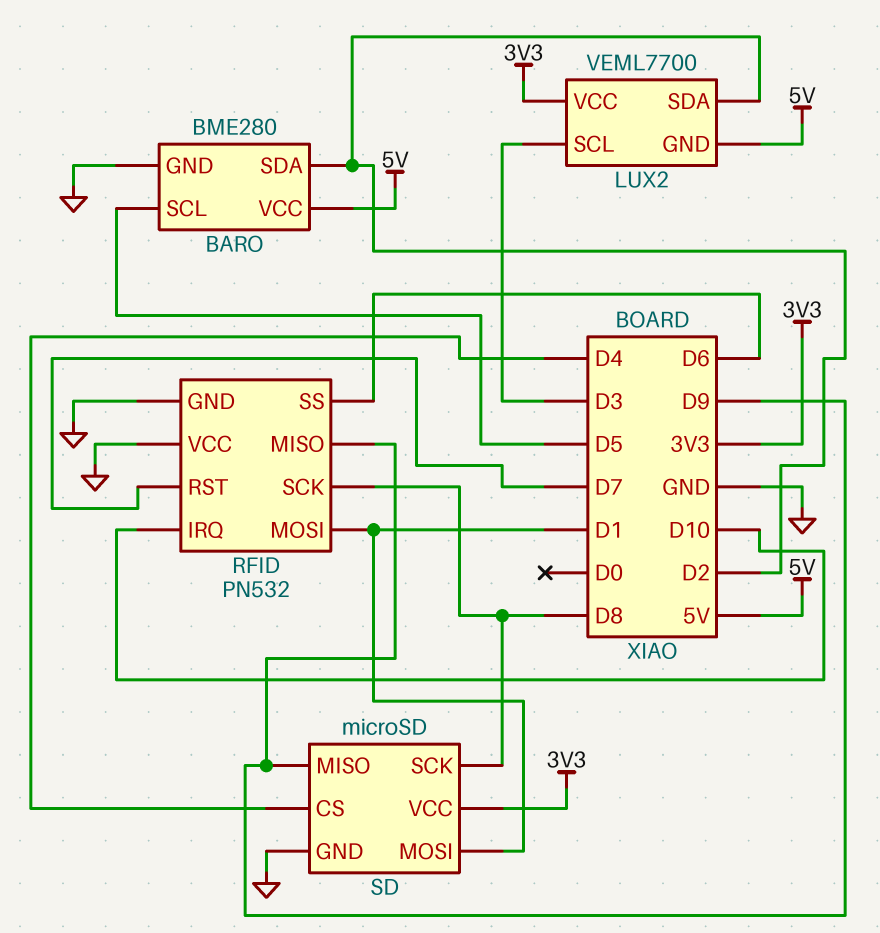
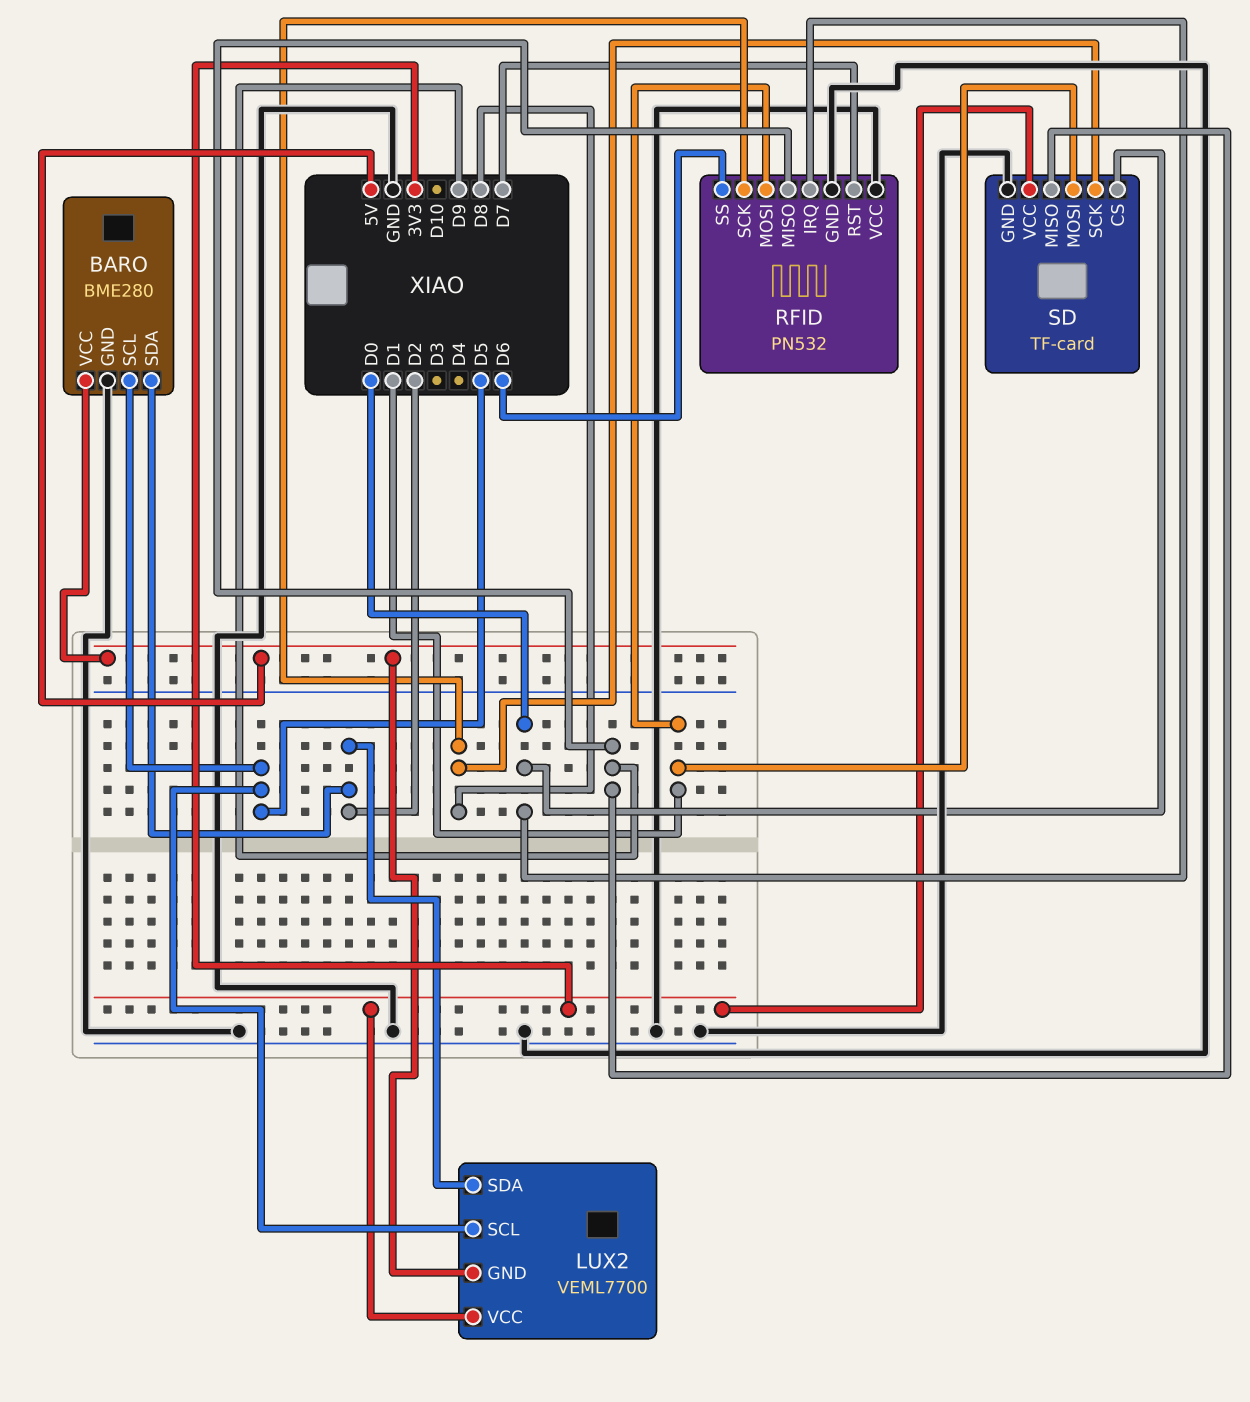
LUX2 pin SCL: D3 -> D5
RFID pin IRQ: D10 -> D0
SD: microSD -> TF-card
SD pin CS: D4 -> D0

